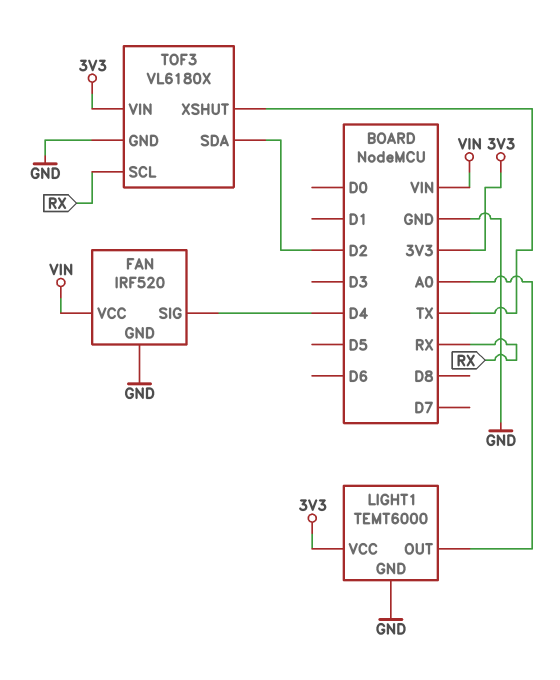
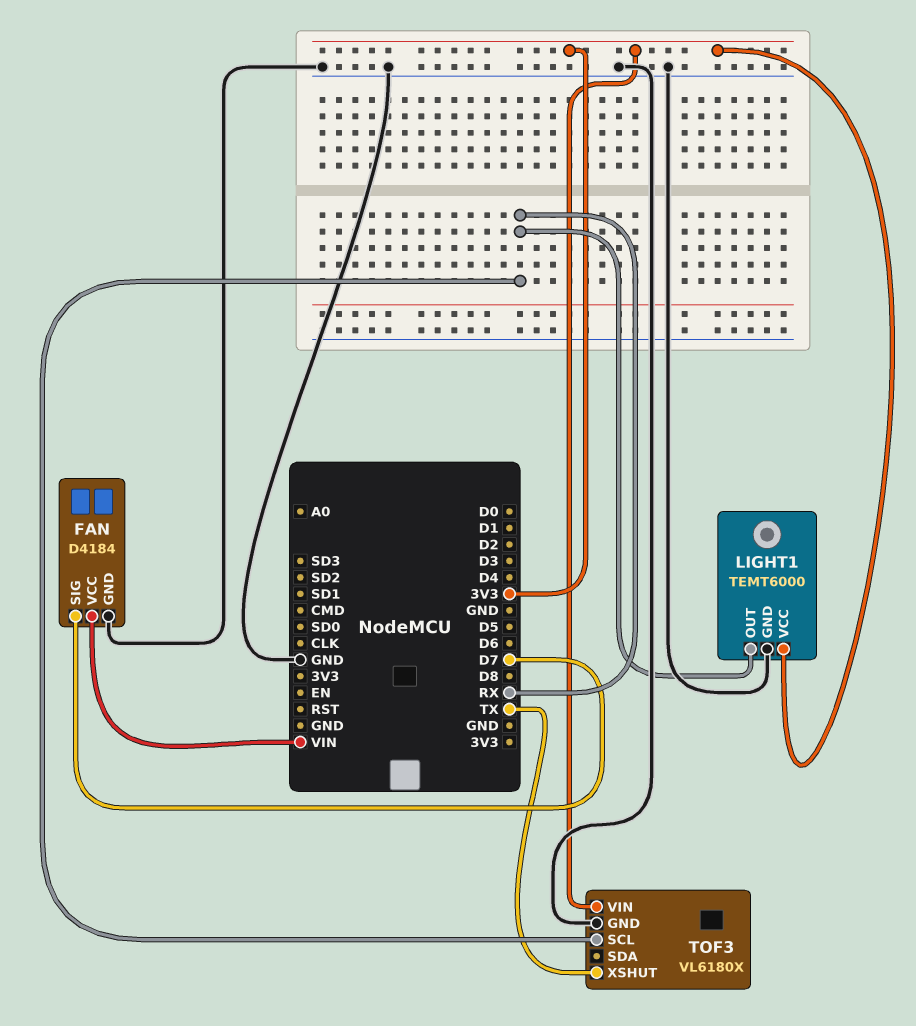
FAN: IRF520 -> D4184
FAN pin SIG: D4 -> D7
LIGHT1 pin OUT: A0 -> RX
TOF3 pin SDA: D2 -> none

